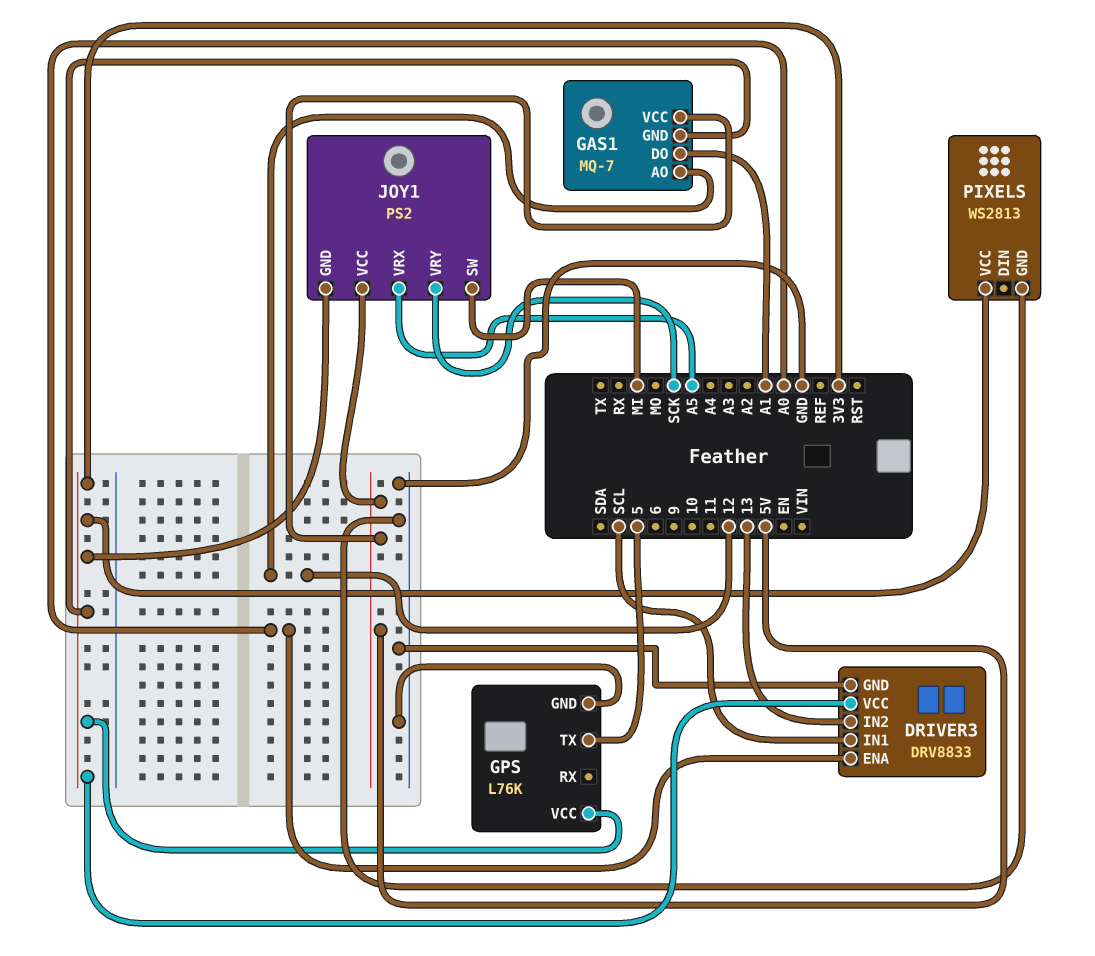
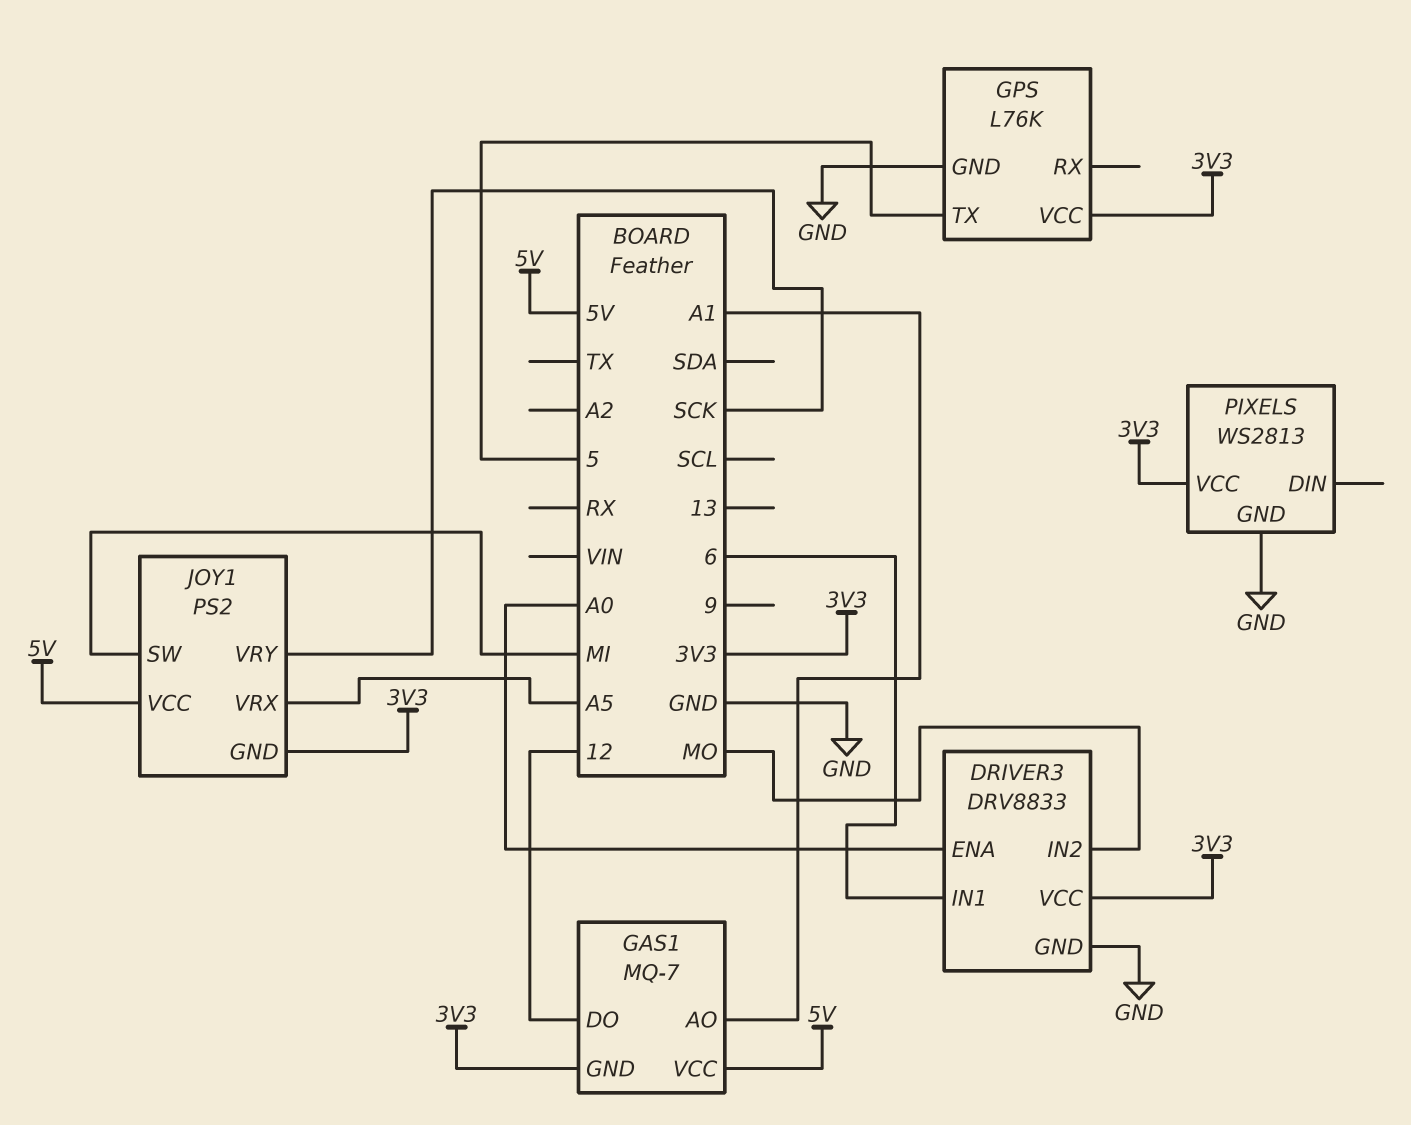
DRIVER3 pin IN1: SCL -> 6
DRIVER3 pin IN2: 13 -> MO
GAS1 pin AO: 12 -> A1
GAS1 pin DO: A1 -> 12

